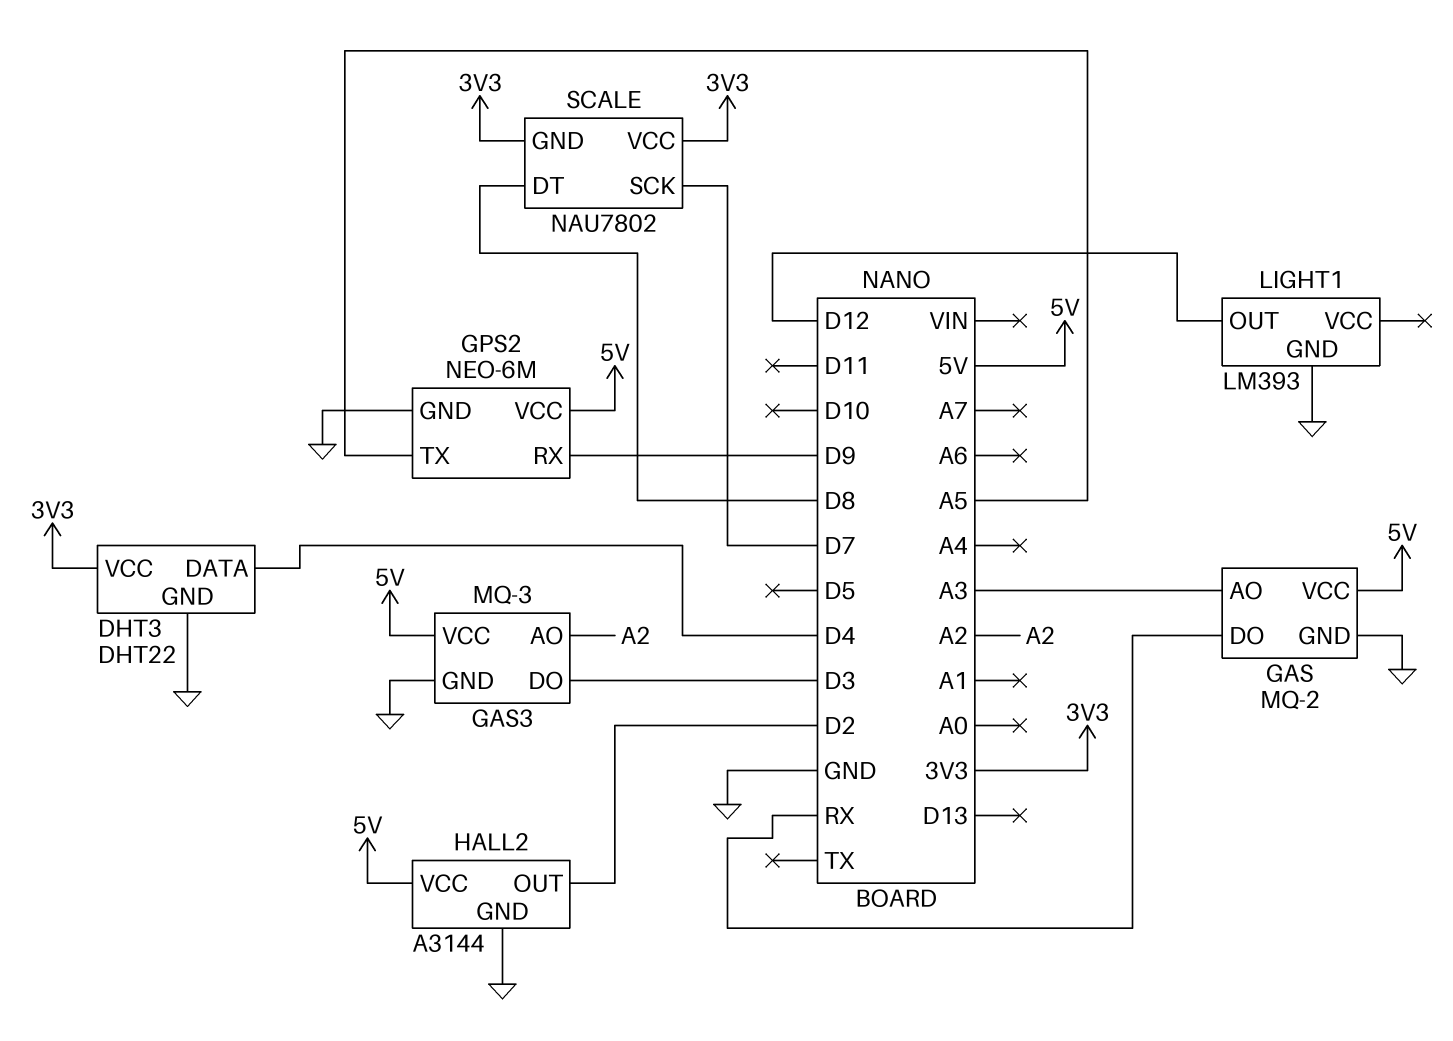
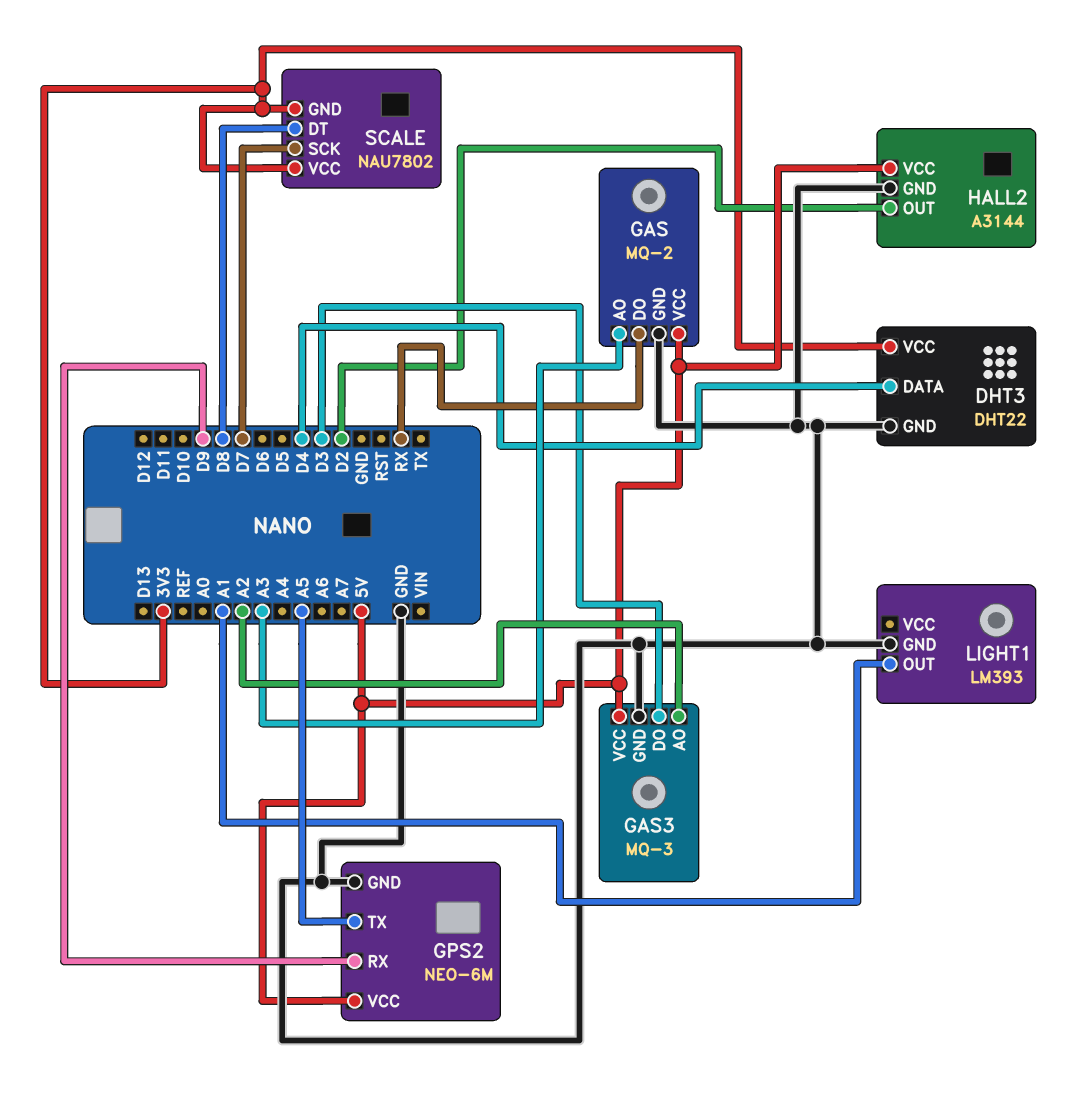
LIGHT1 pin OUT: D12 -> A1

